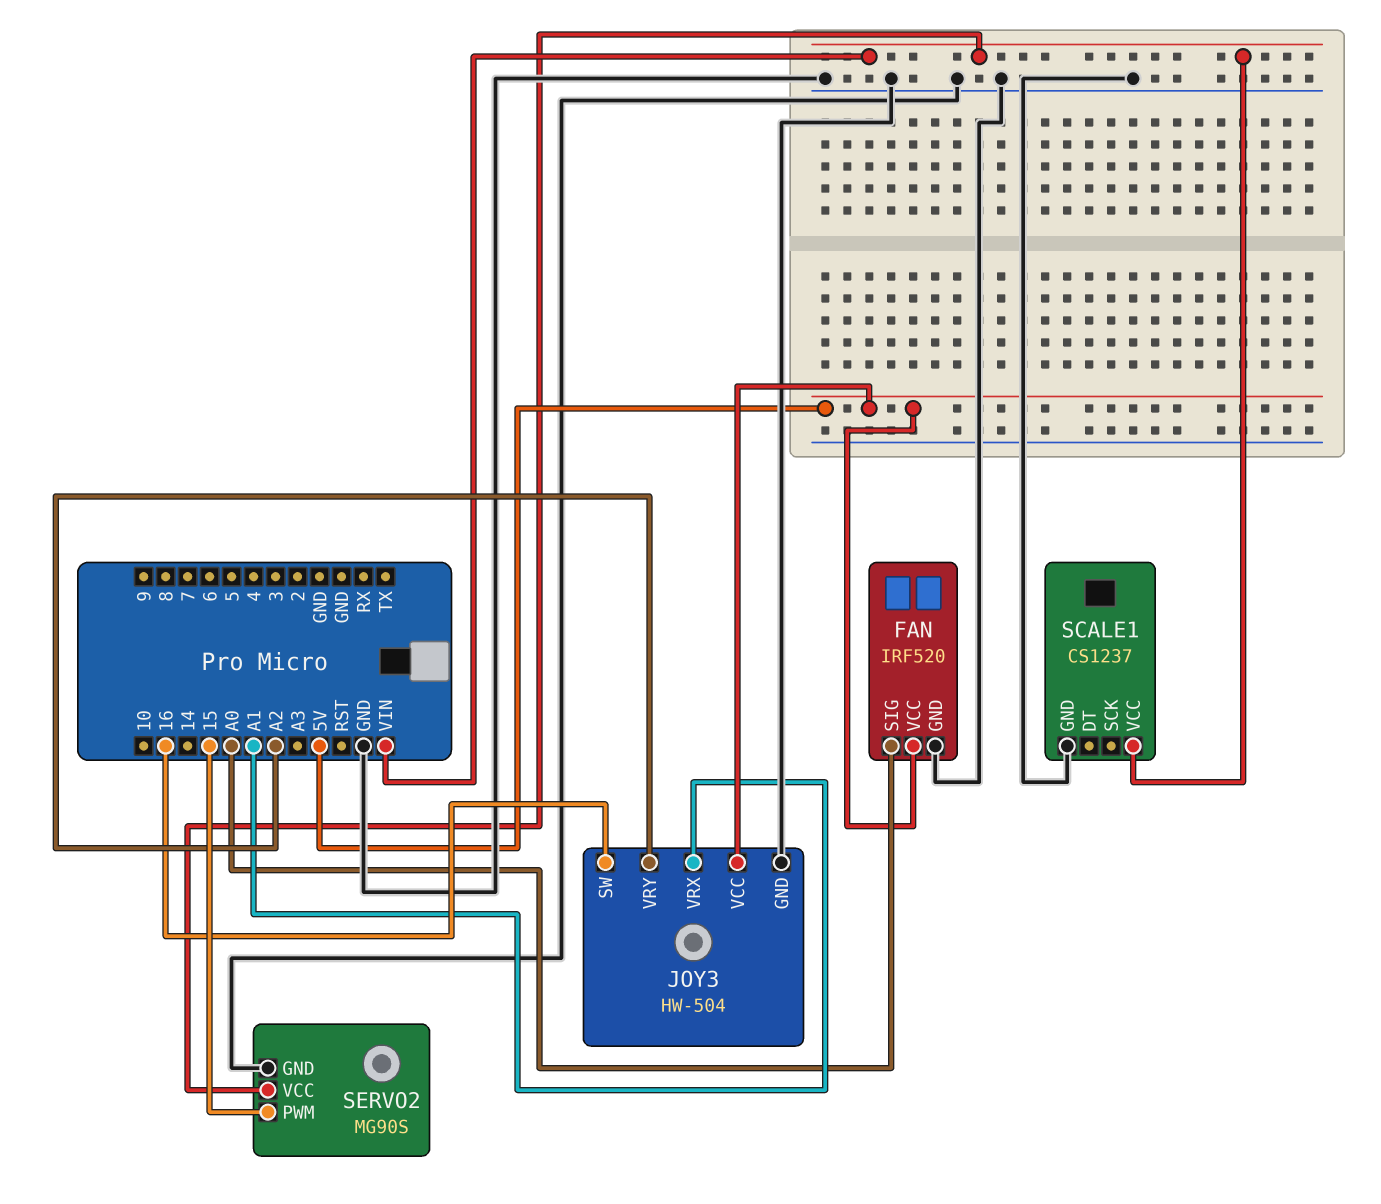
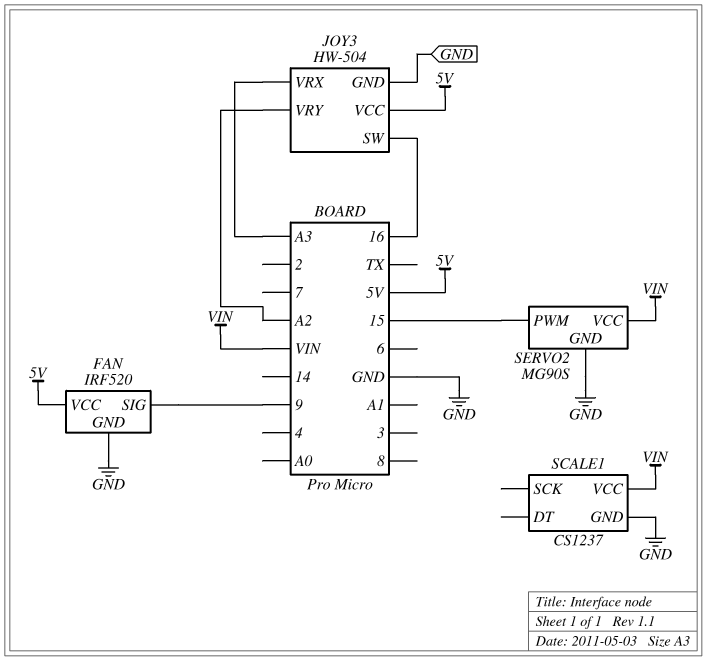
FAN pin SIG: A0 -> 9
JOY3 pin VRX: A1 -> A3

